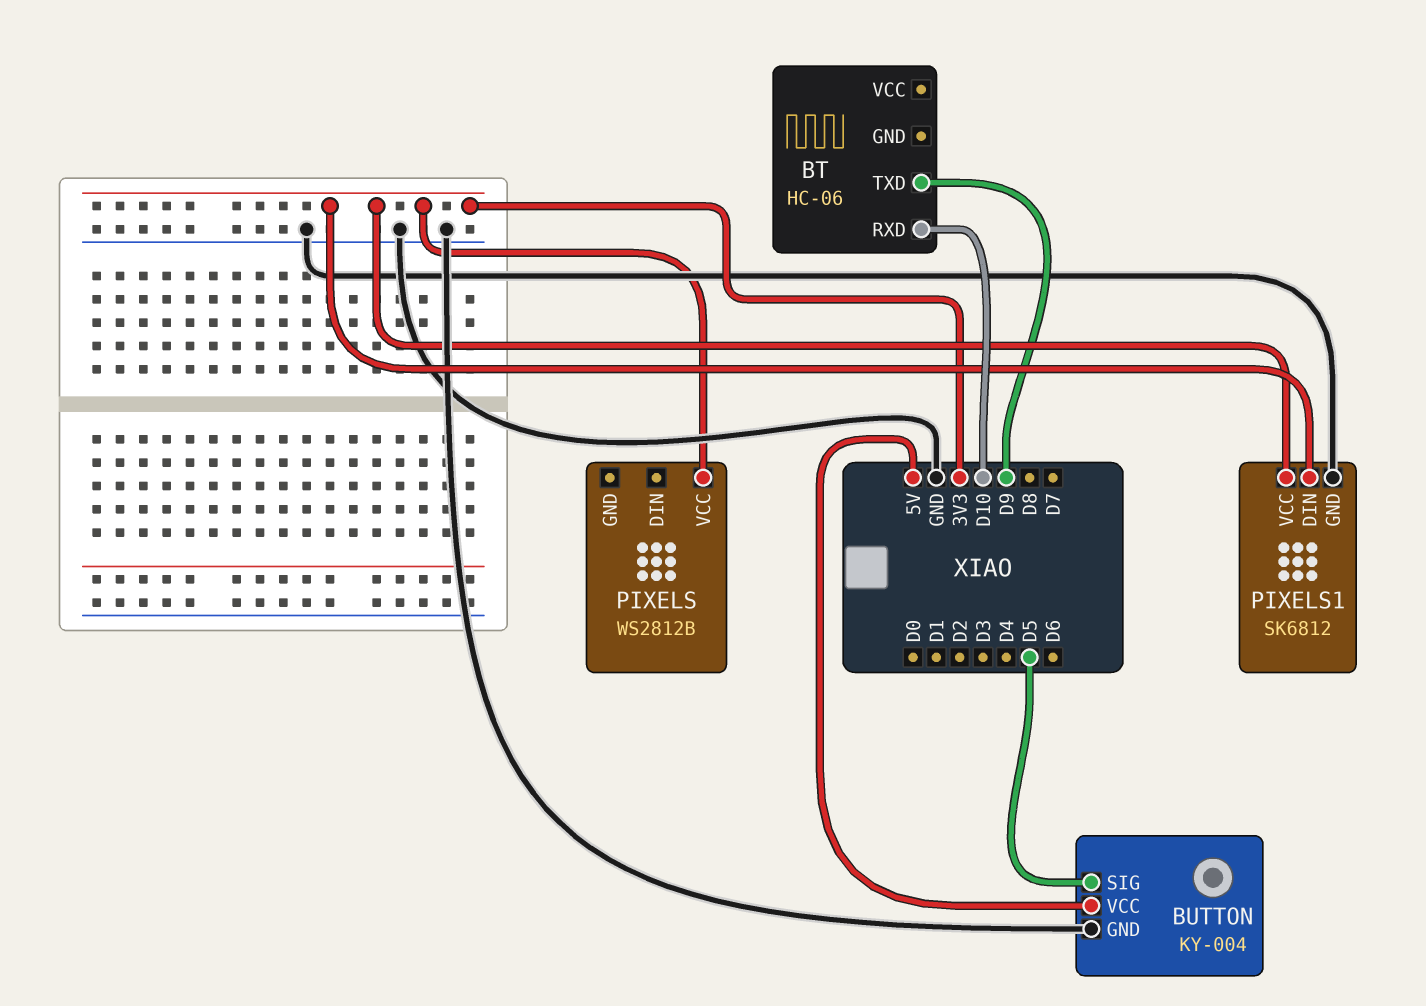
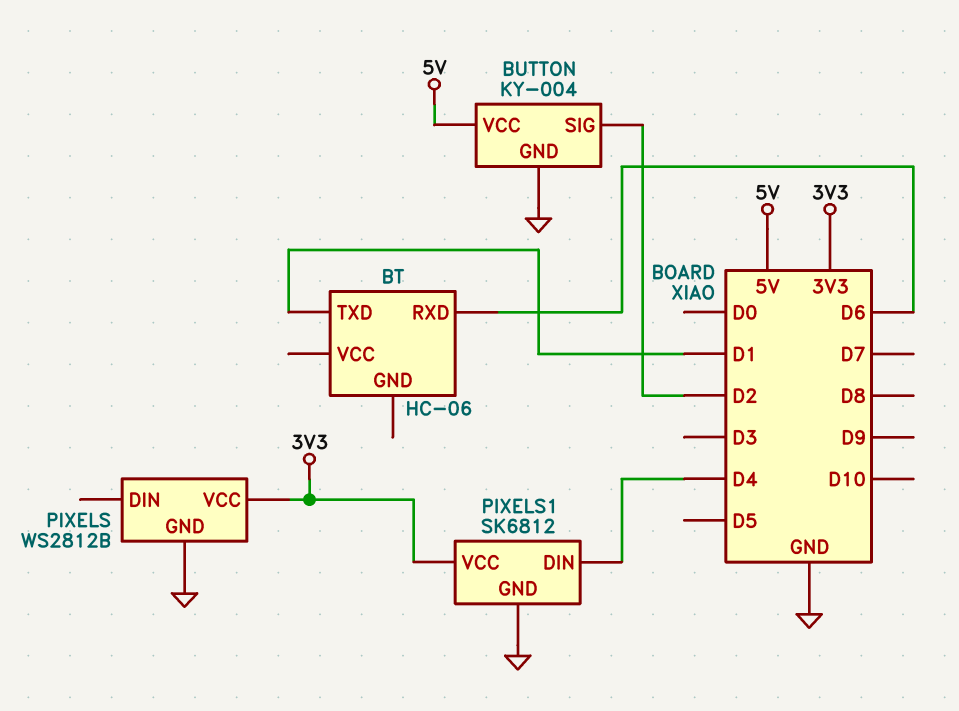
BT pin RXD: D10 -> D6
BT pin TXD: D9 -> D1
BUTTON pin SIG: D5 -> D2
PIXELS pin GND: none -> GND
PIXELS1 pin DIN: 3V3 -> D4

